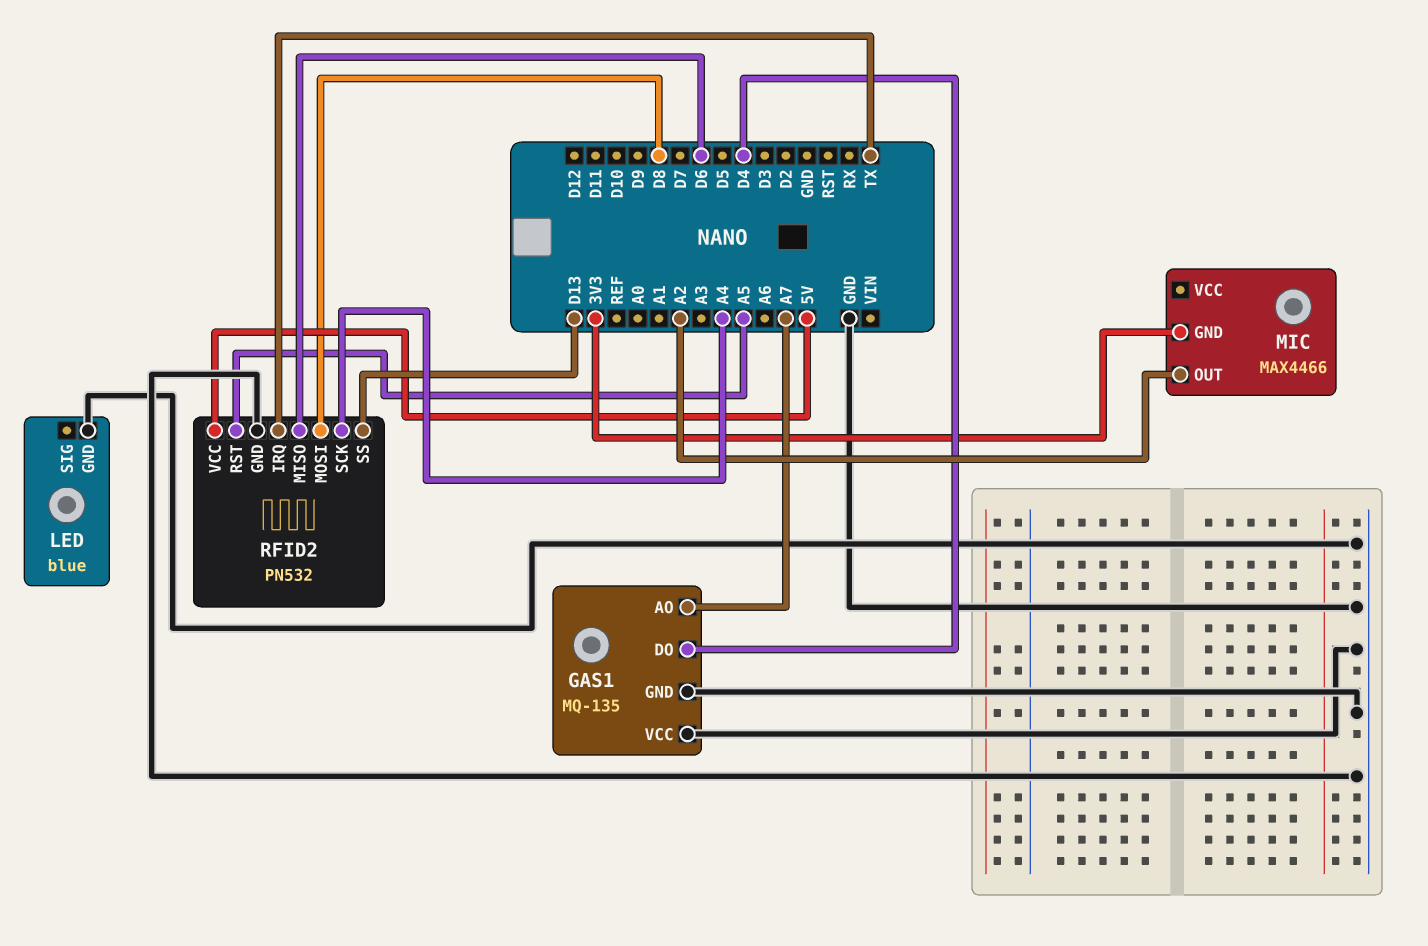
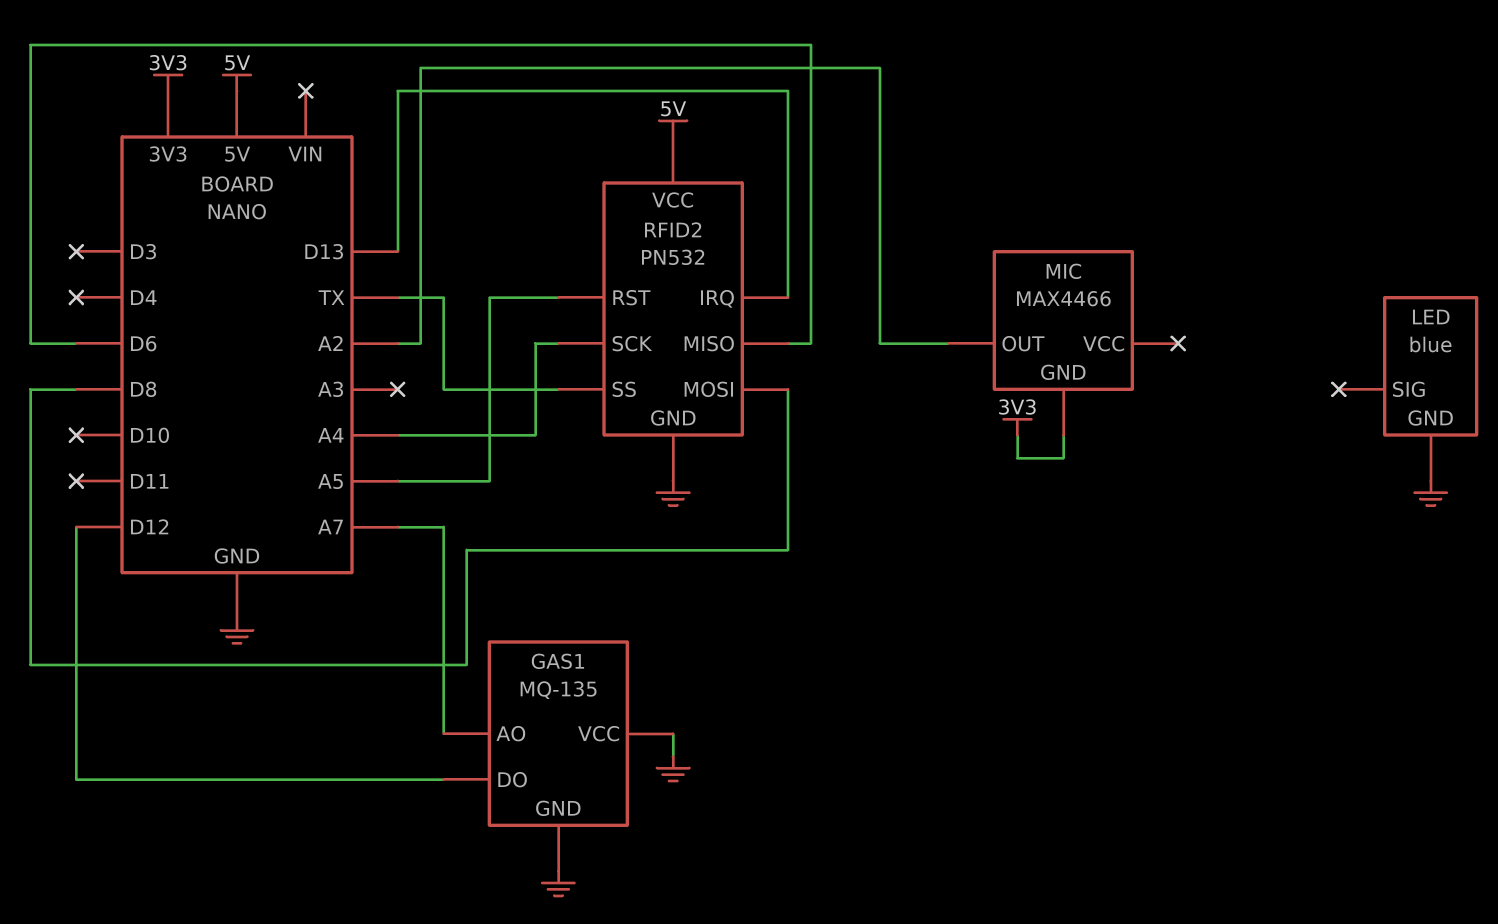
GAS1 pin DO: D4 -> D12
RFID2 pin IRQ: TX -> D13
RFID2 pin SS: D13 -> TX

